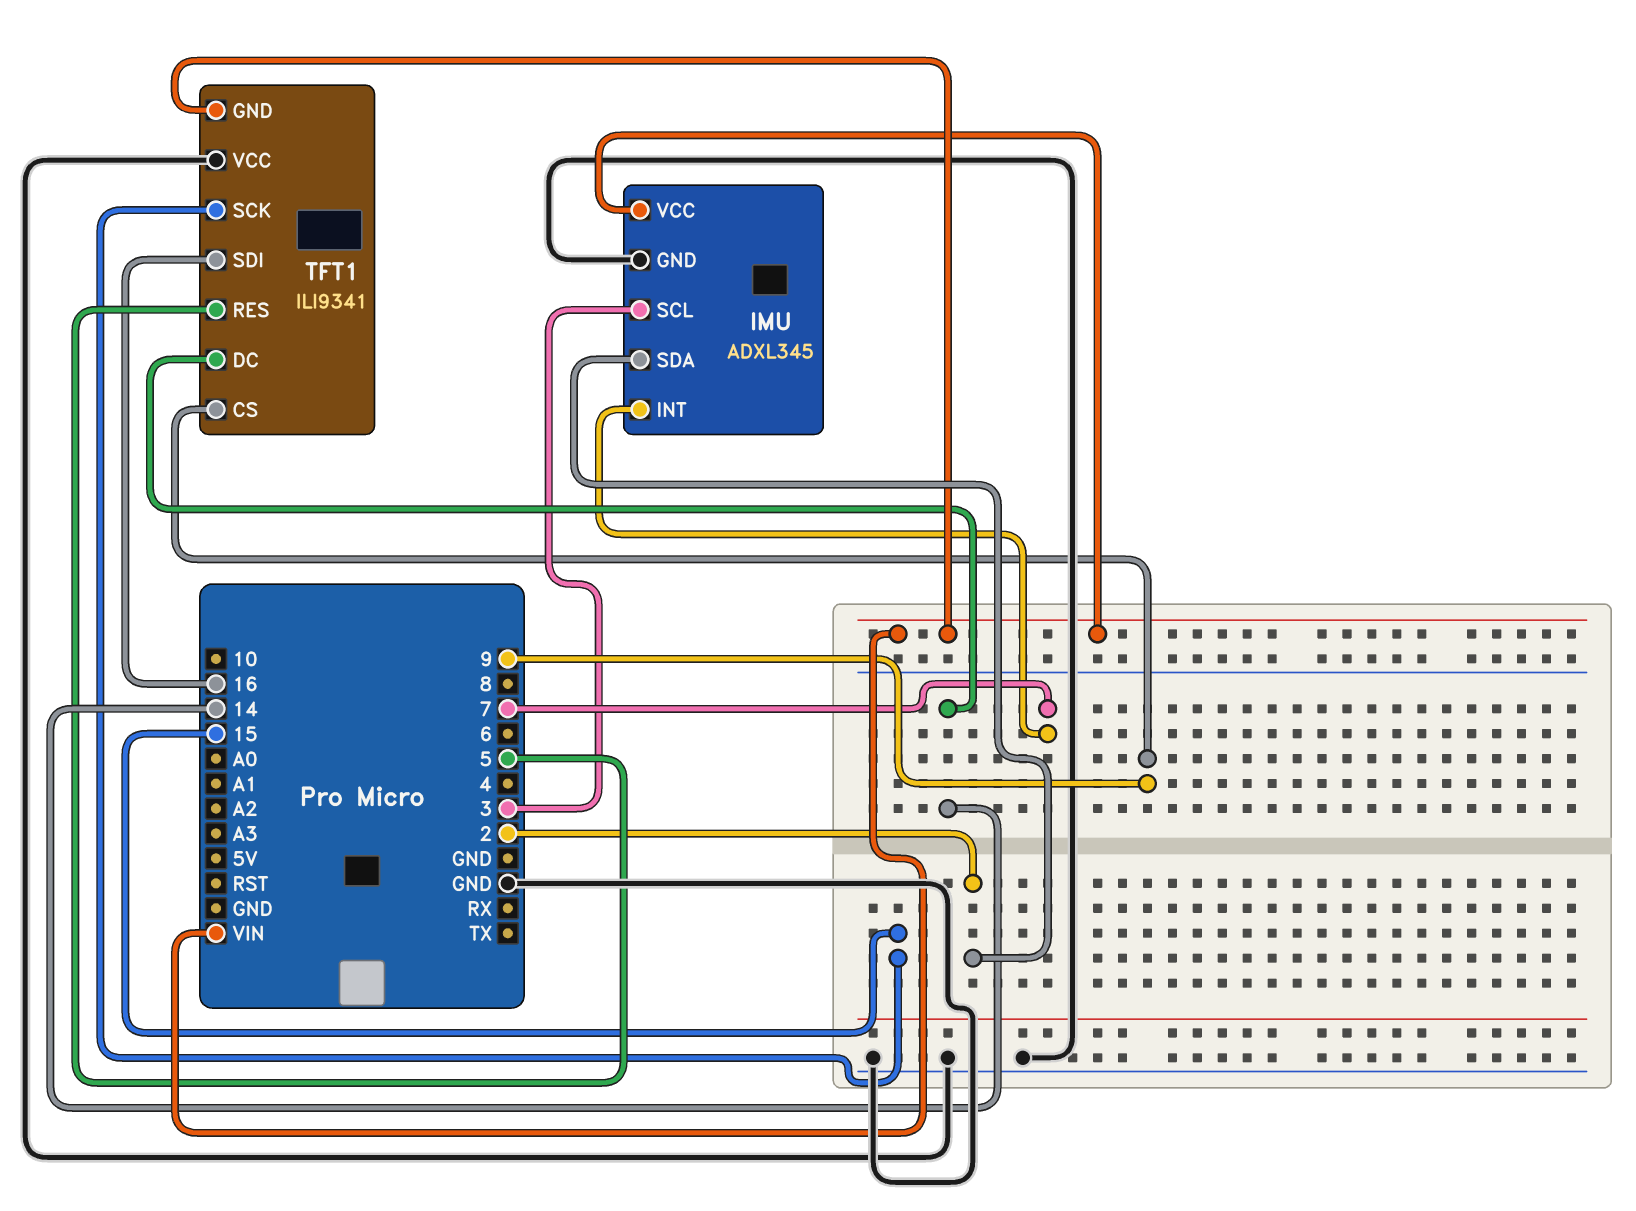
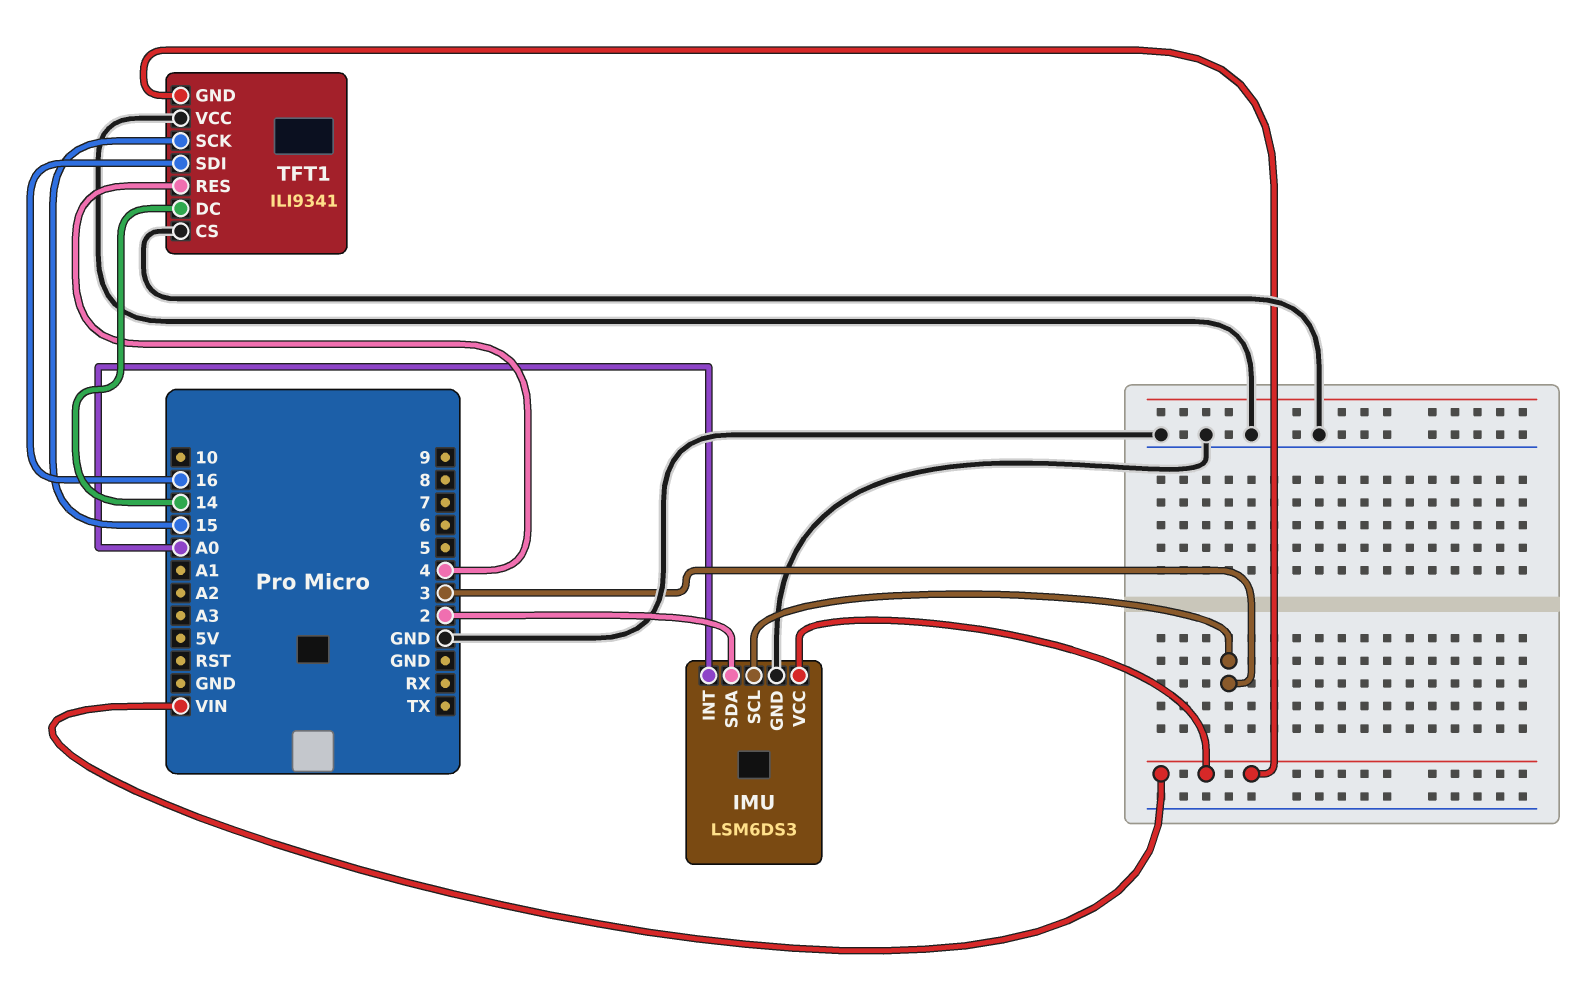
IMU: ADXL345 -> LSM6DS3
IMU pin INT: 7 -> A0
TFT1 pin CS: 9 -> GND
TFT1 pin RES: 5 -> 4

